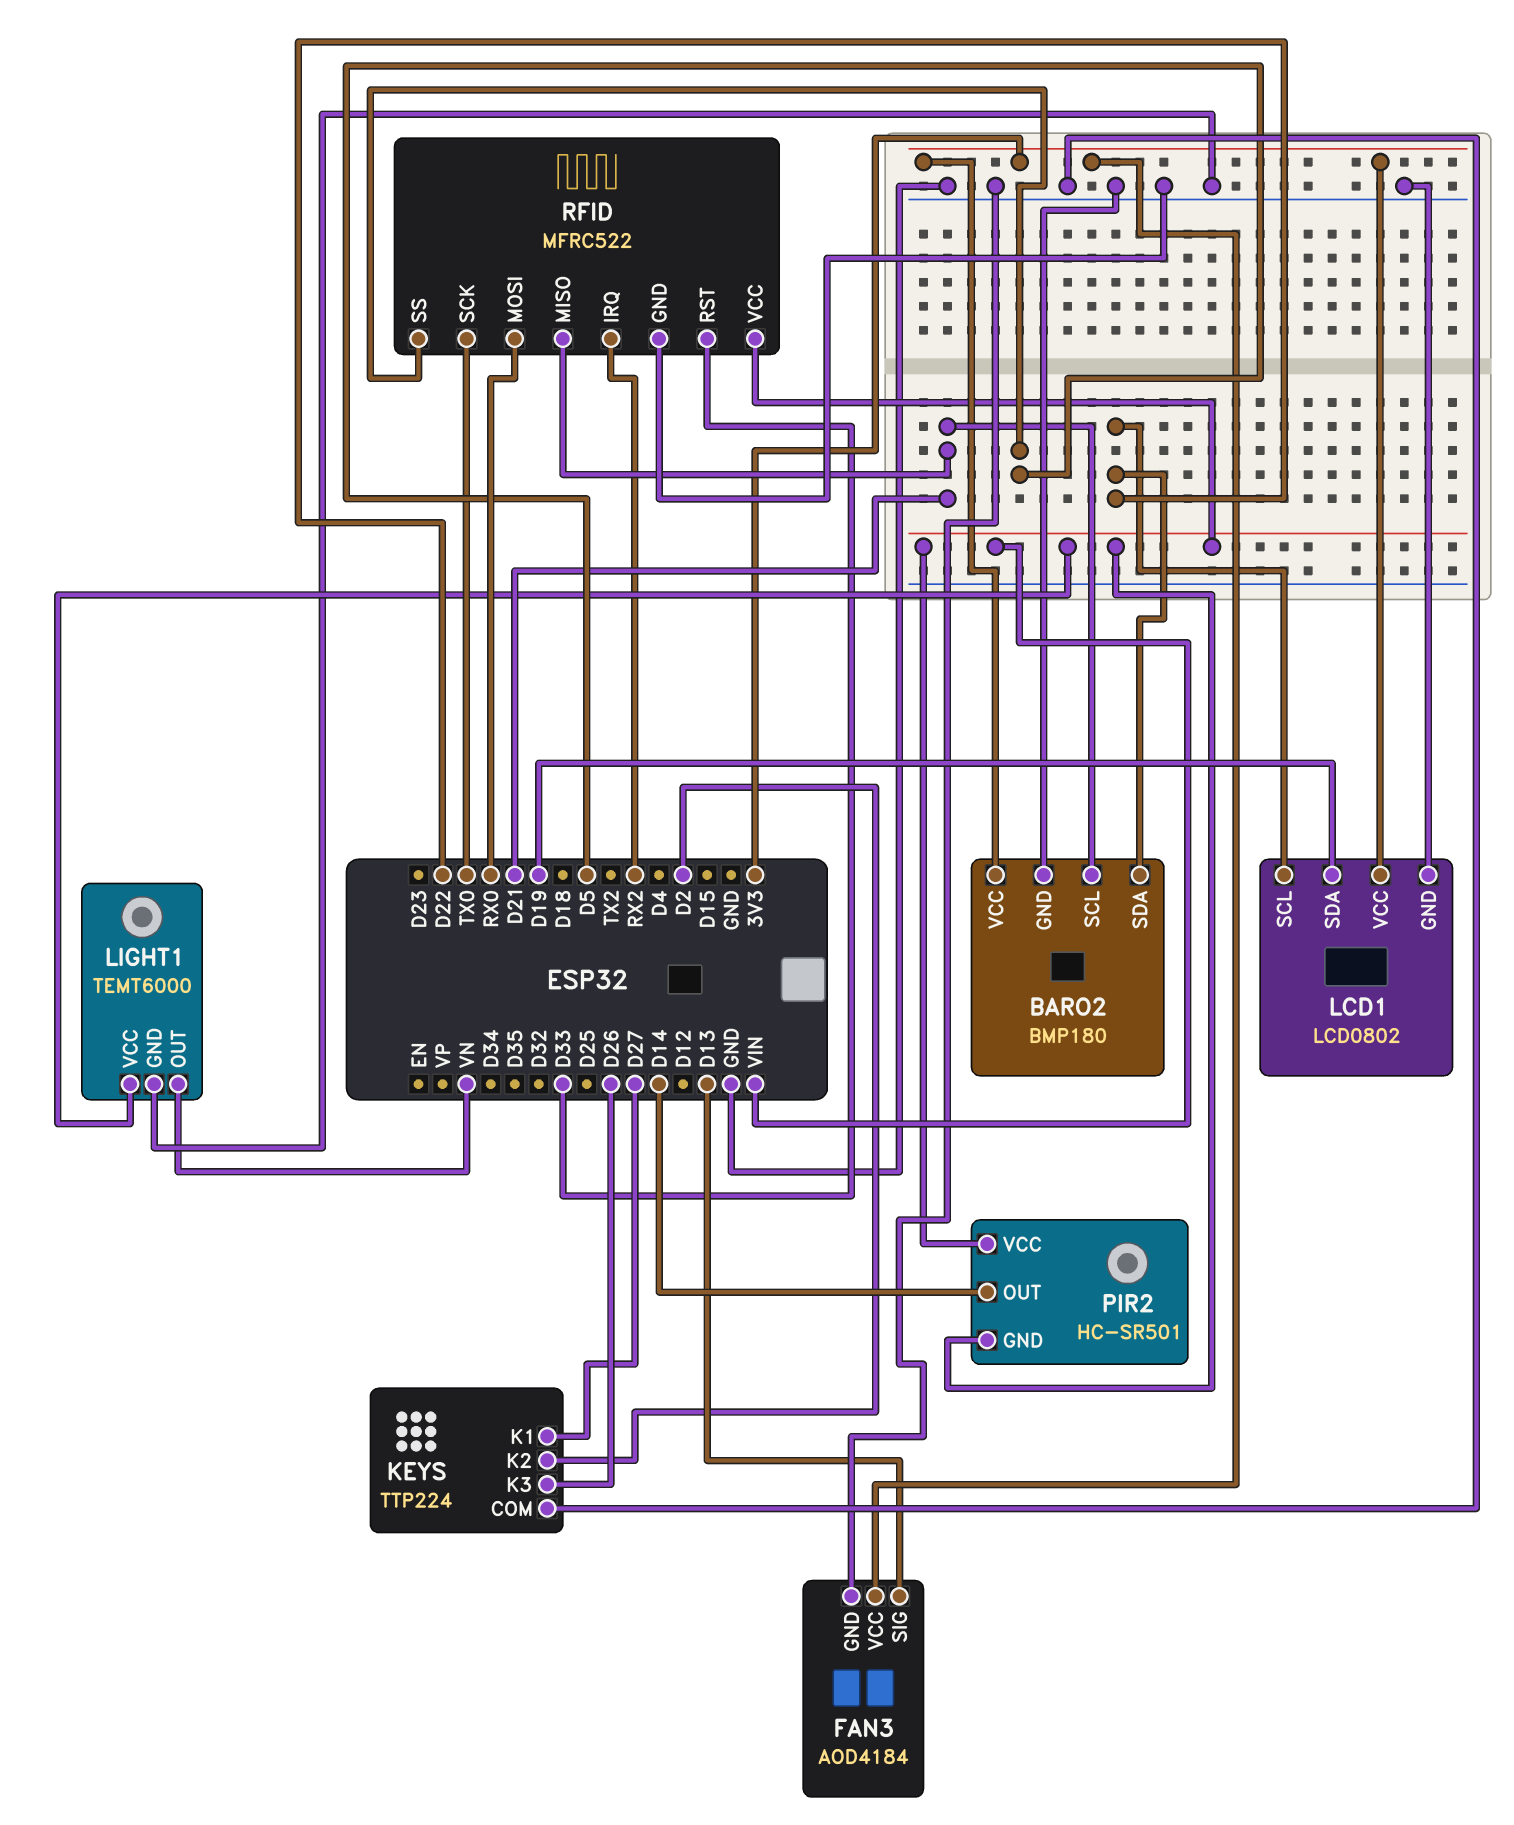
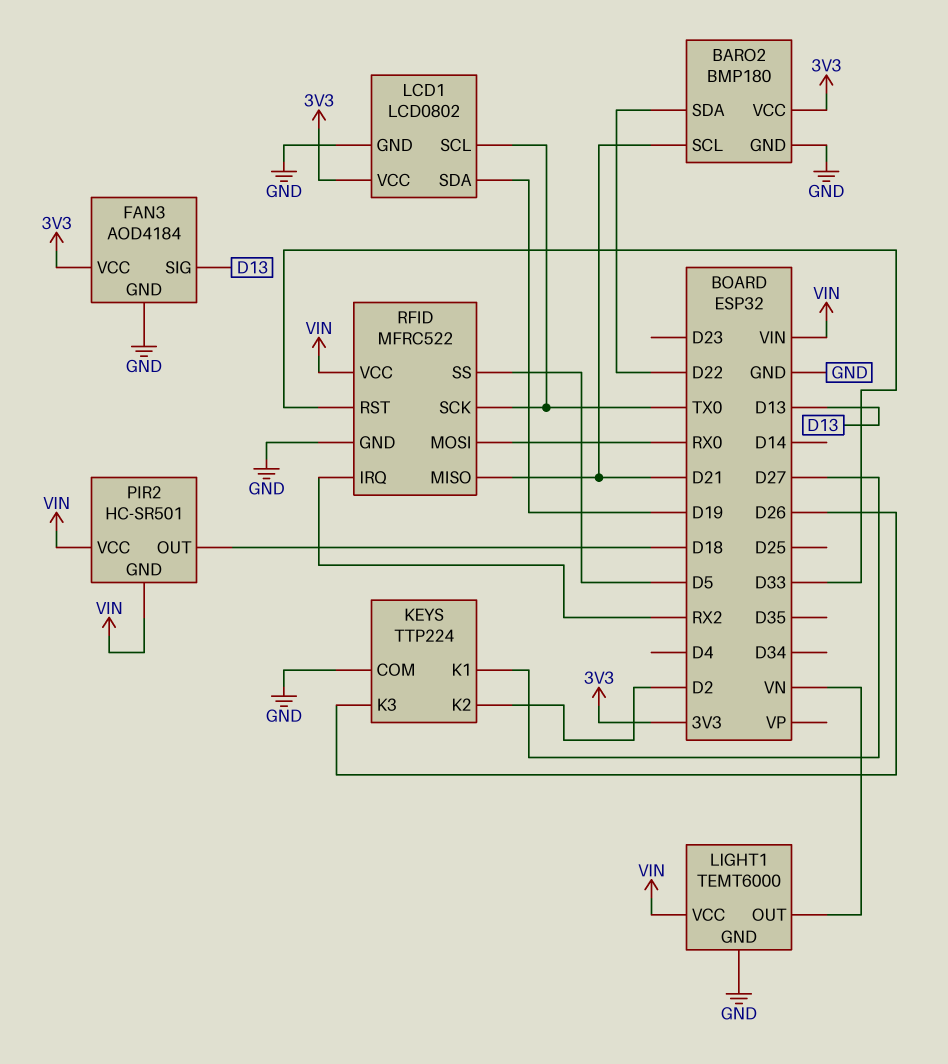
LCD1 pin SCL: D22 -> TX0
PIR2 pin OUT: D14 -> D18

